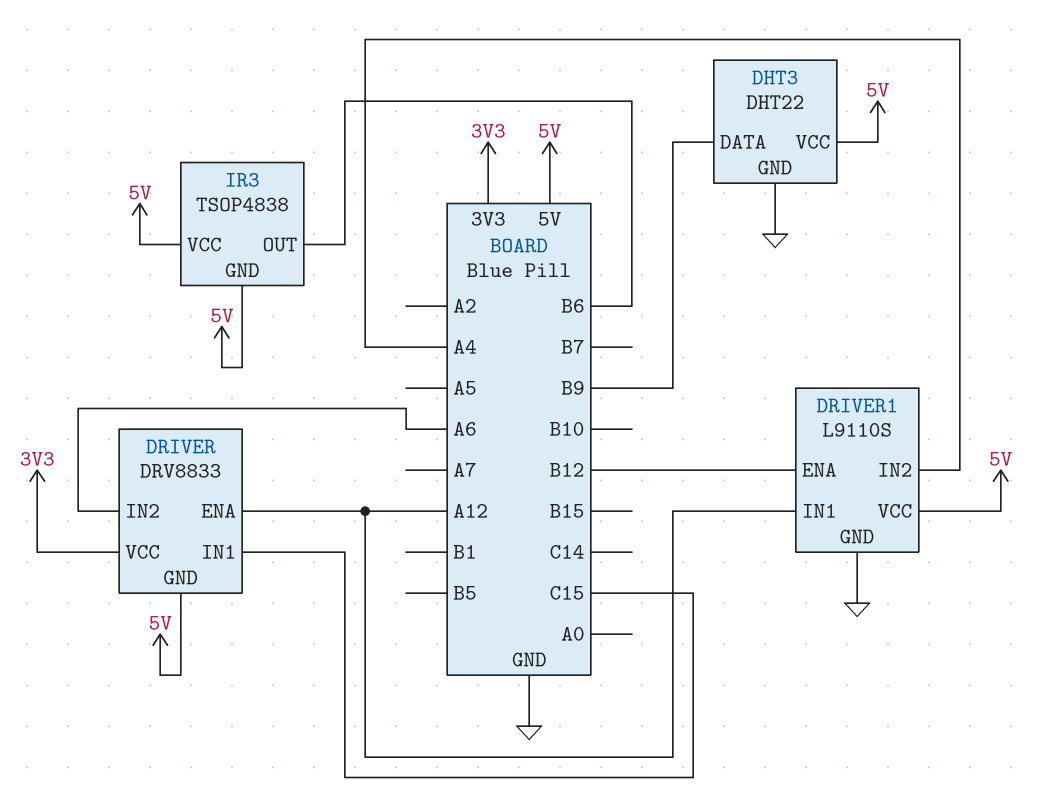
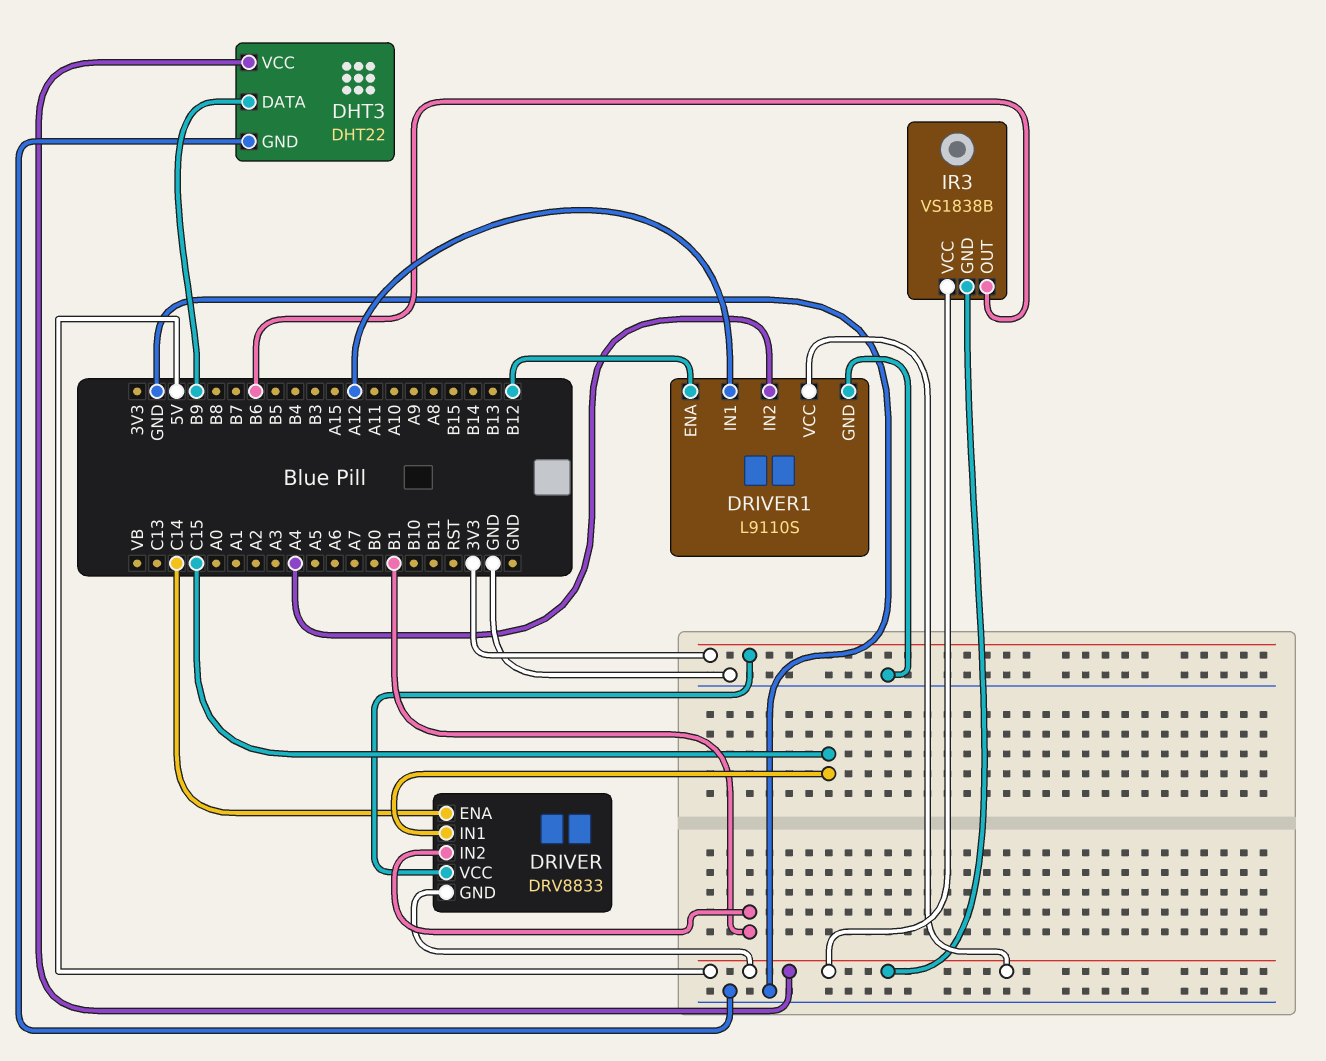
DRIVER pin ENA: A12 -> C14
DRIVER pin IN2: A6 -> B1
IR3: TSOP4838 -> VS1838B

